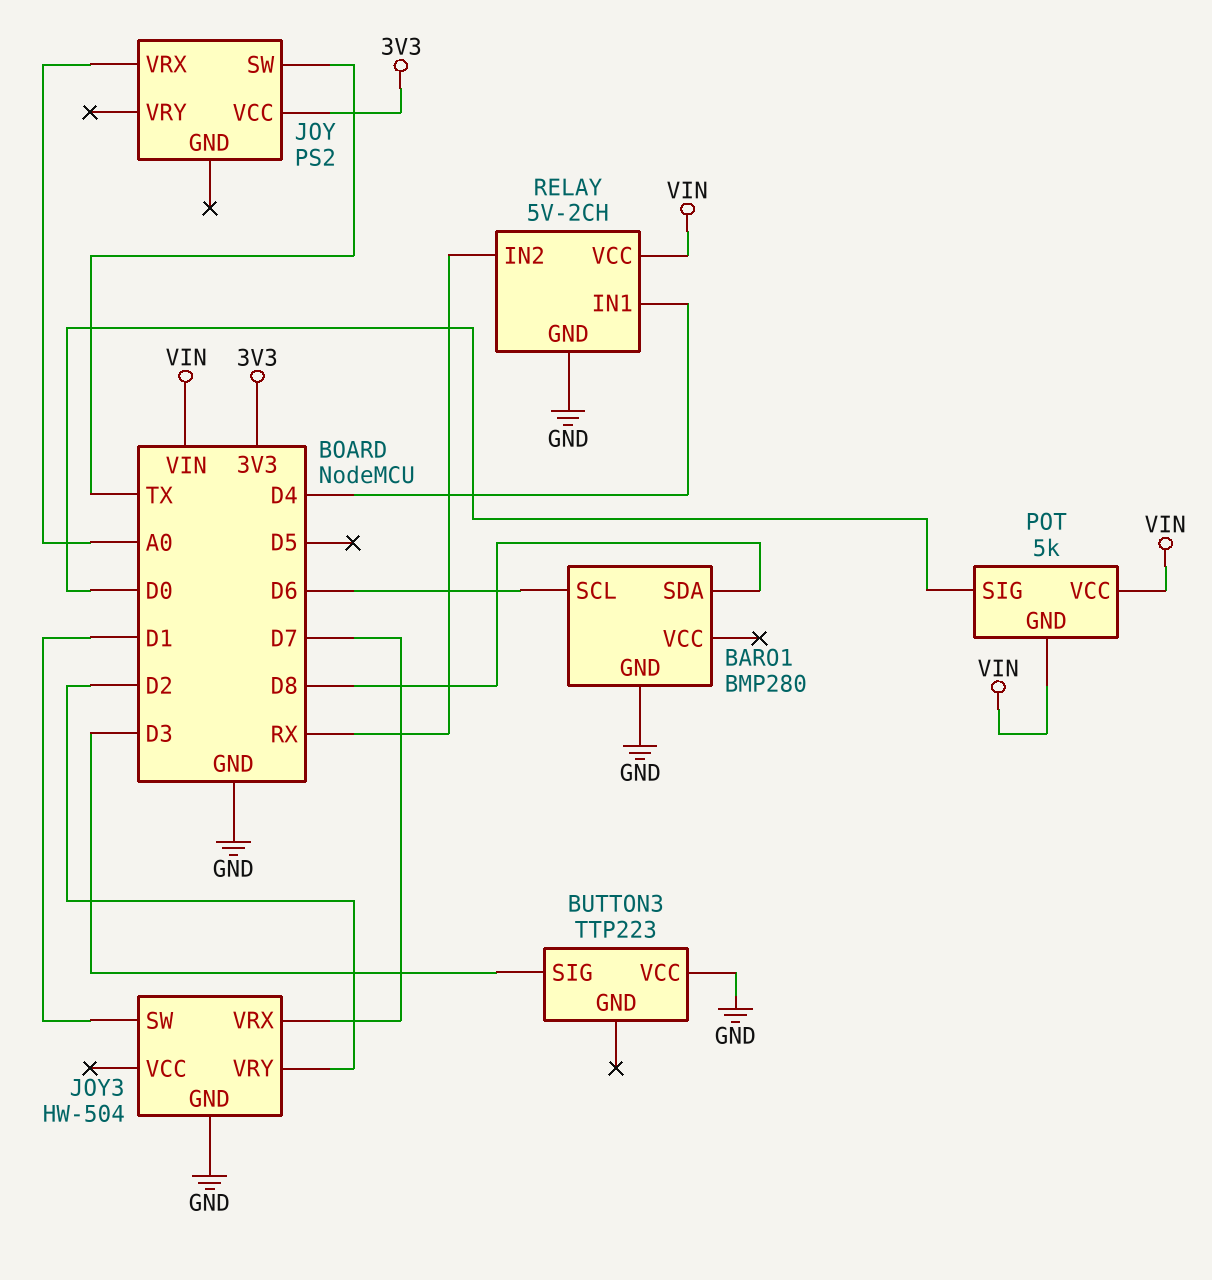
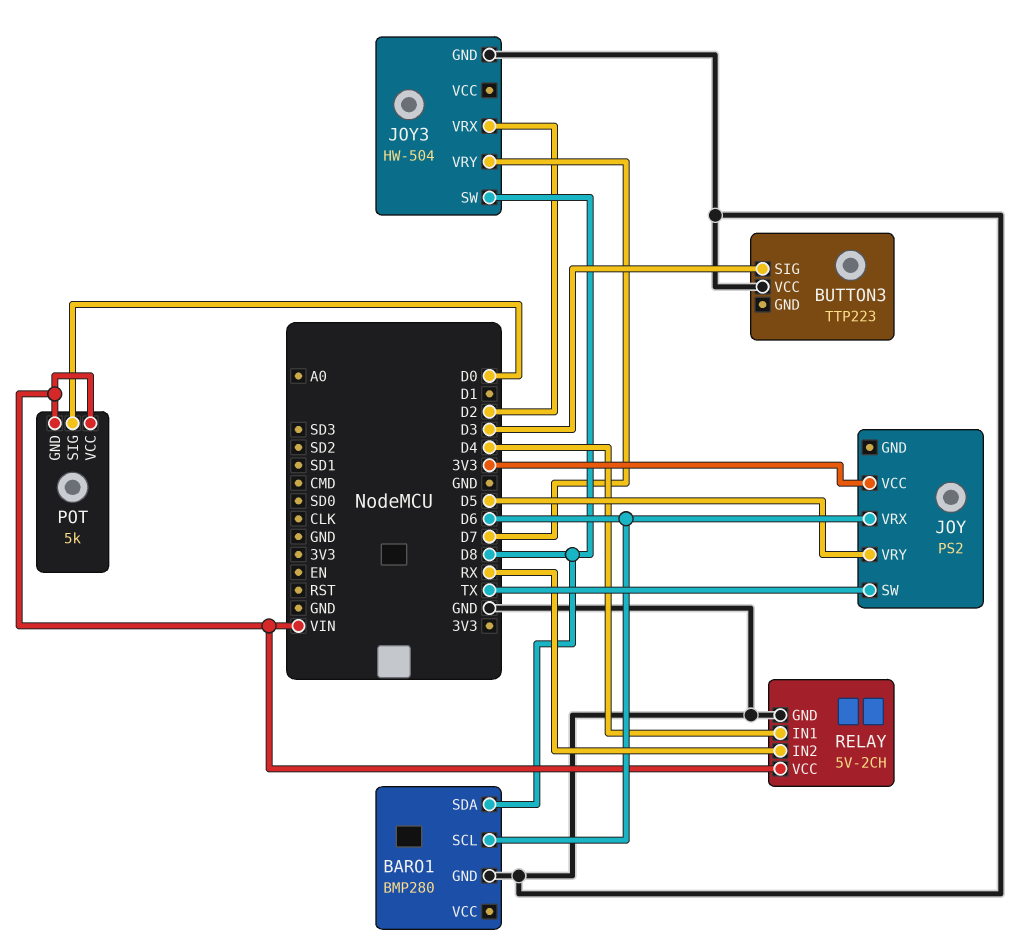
JOY pin VRX: A0 -> D6
JOY pin VRY: none -> D5
JOY3 pin SW: D1 -> D8
JOY3 pin VRX: D7 -> D2
JOY3 pin VRY: D2 -> D7

